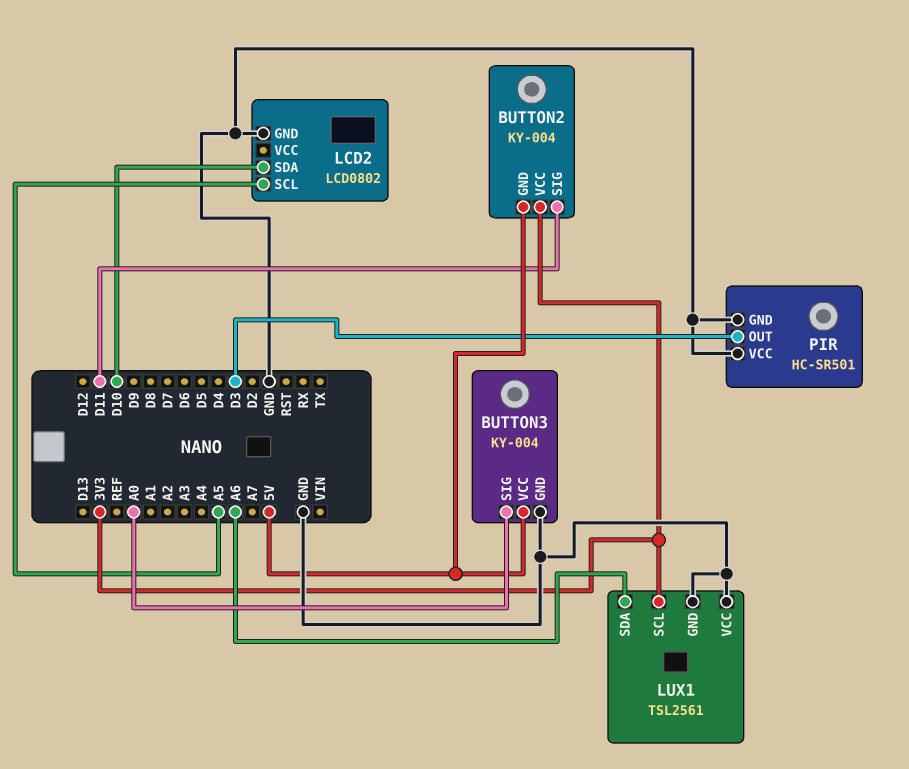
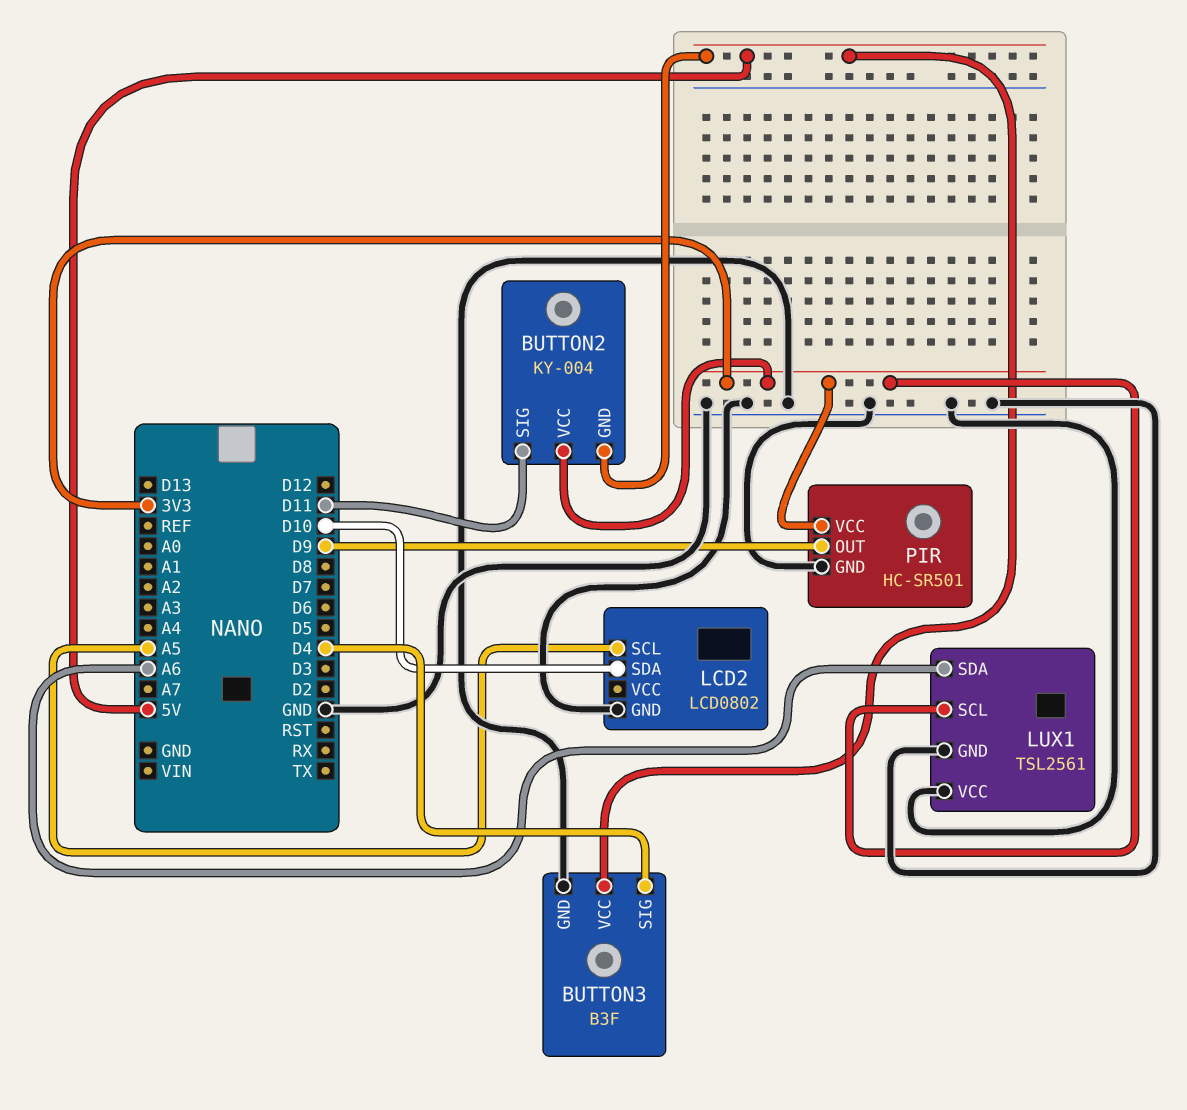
BUTTON3: KY-004 -> B3F
BUTTON3 pin SIG: A0 -> D4
PIR pin OUT: D3 -> D9
PIR pin VCC: GND -> 3V3

